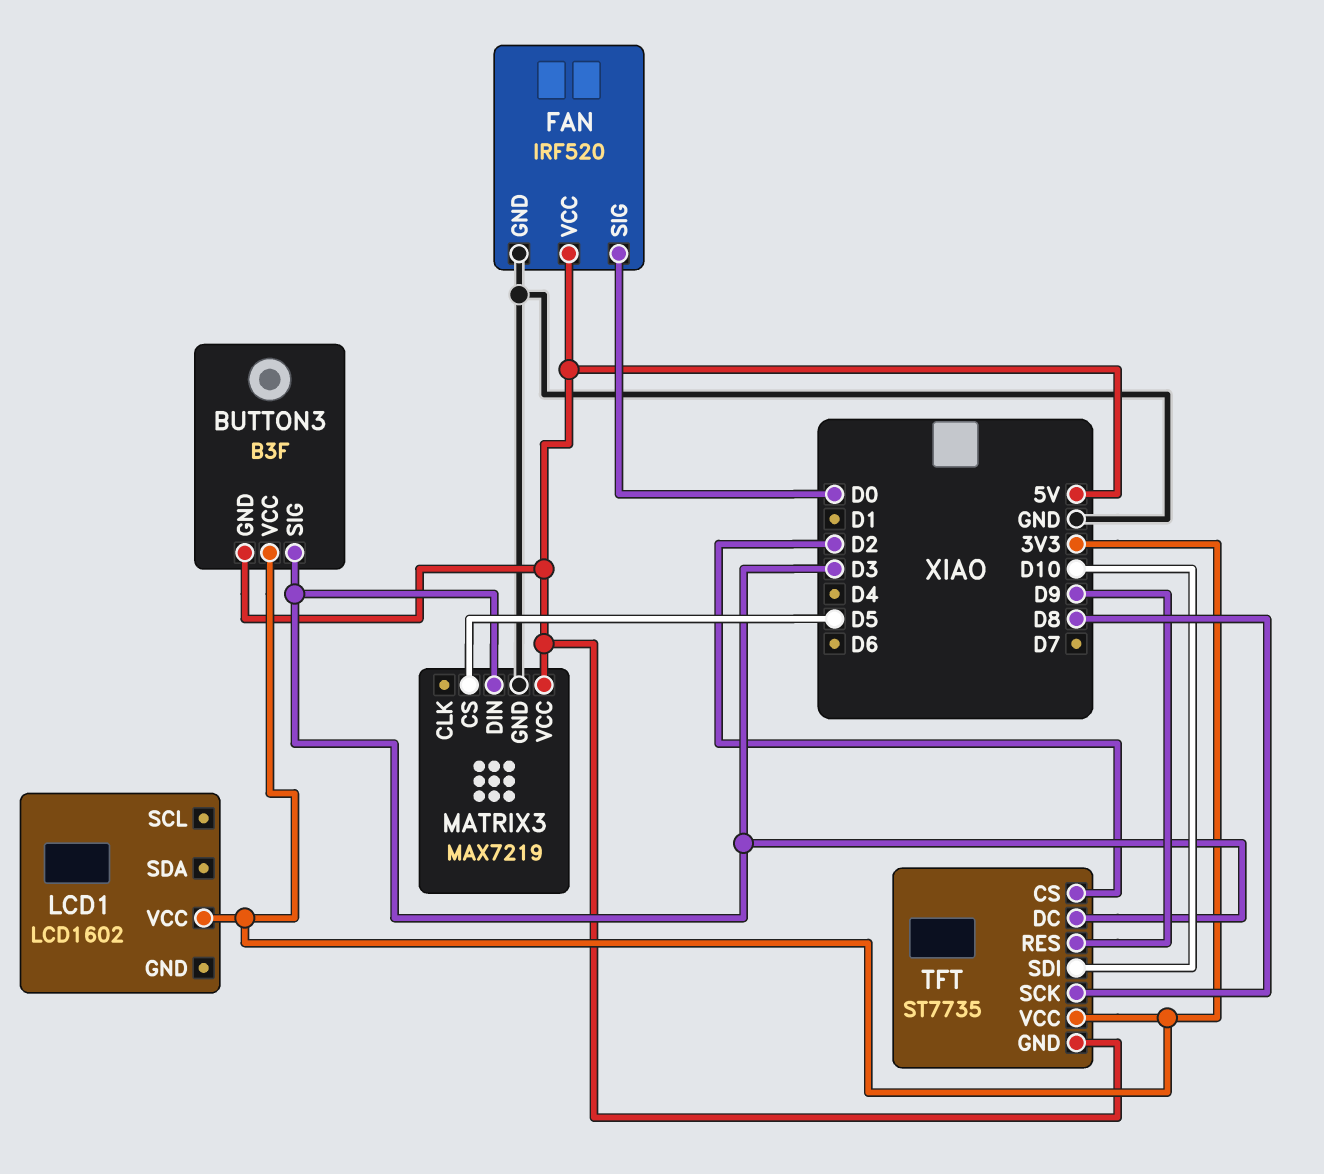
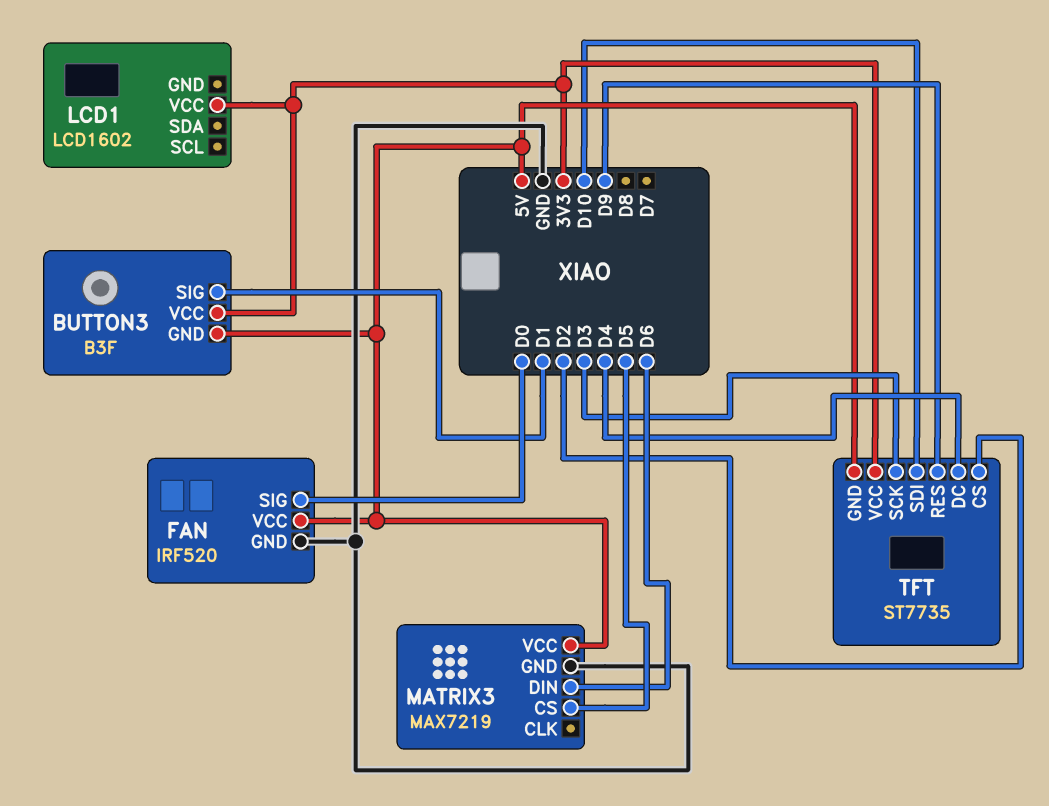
BUTTON3 pin SIG: D3 -> D1
MATRIX3 pin DIN: D3 -> D6
TFT pin DC: D3 -> D4
TFT pin SCK: D8 -> D3

